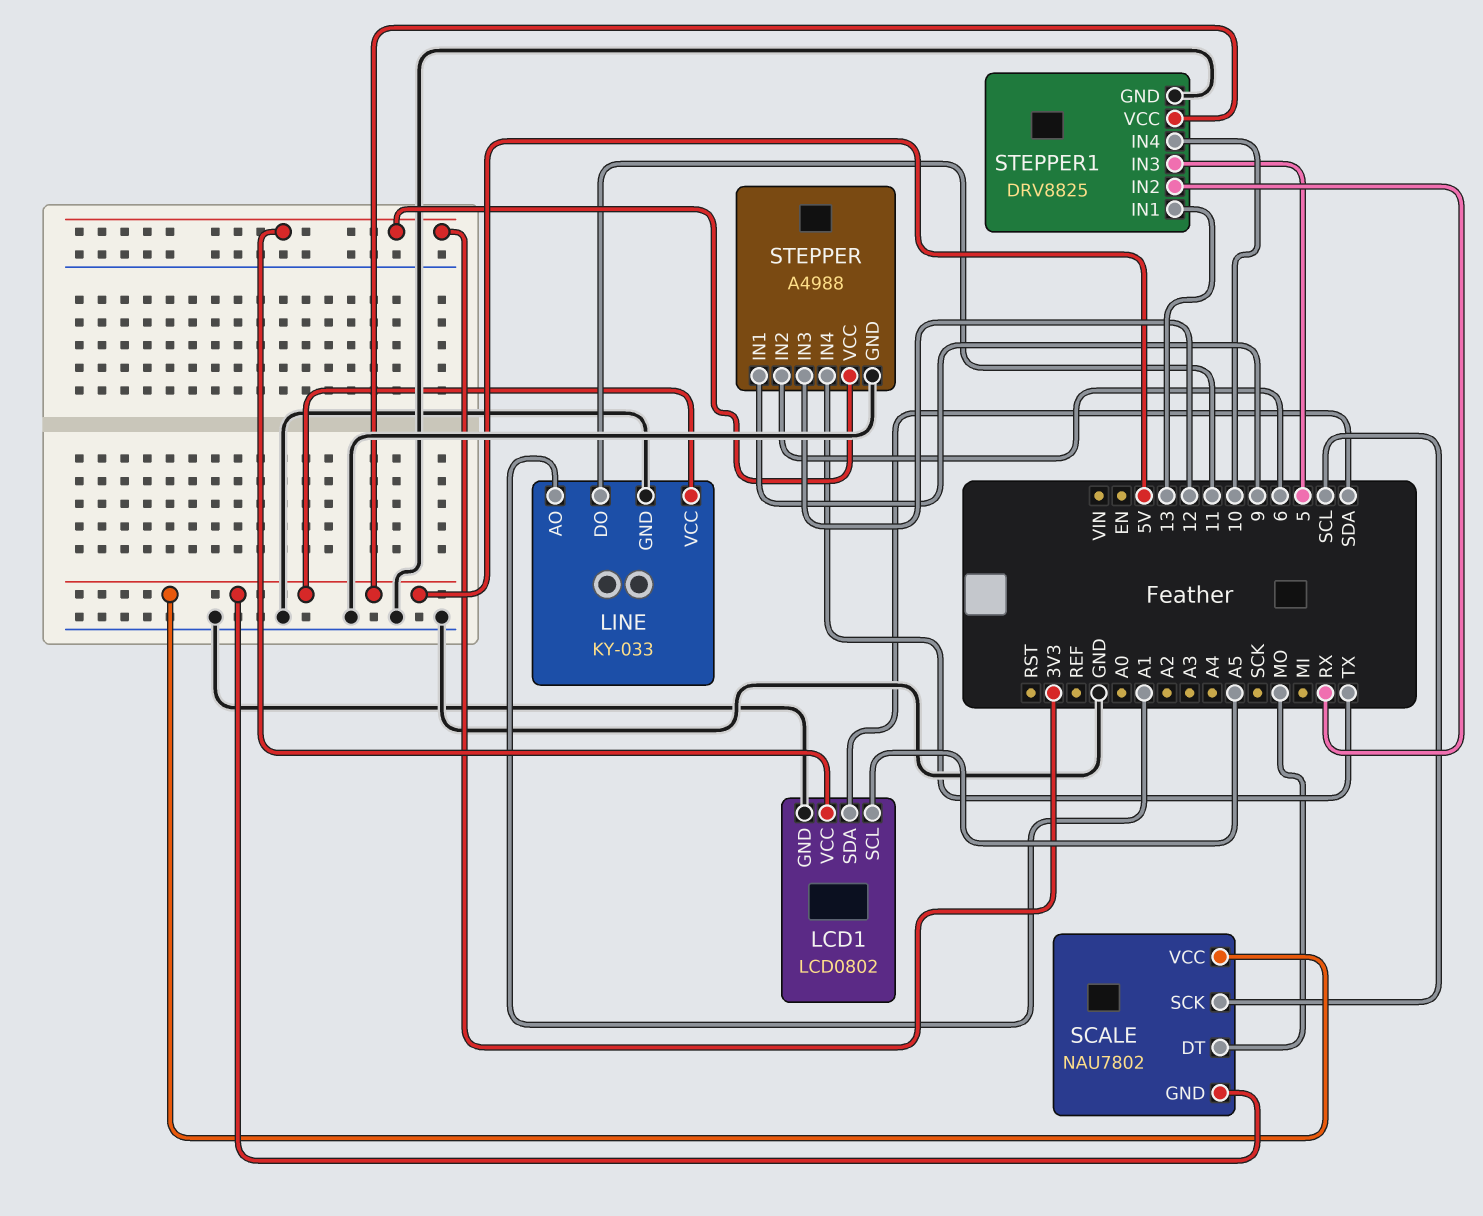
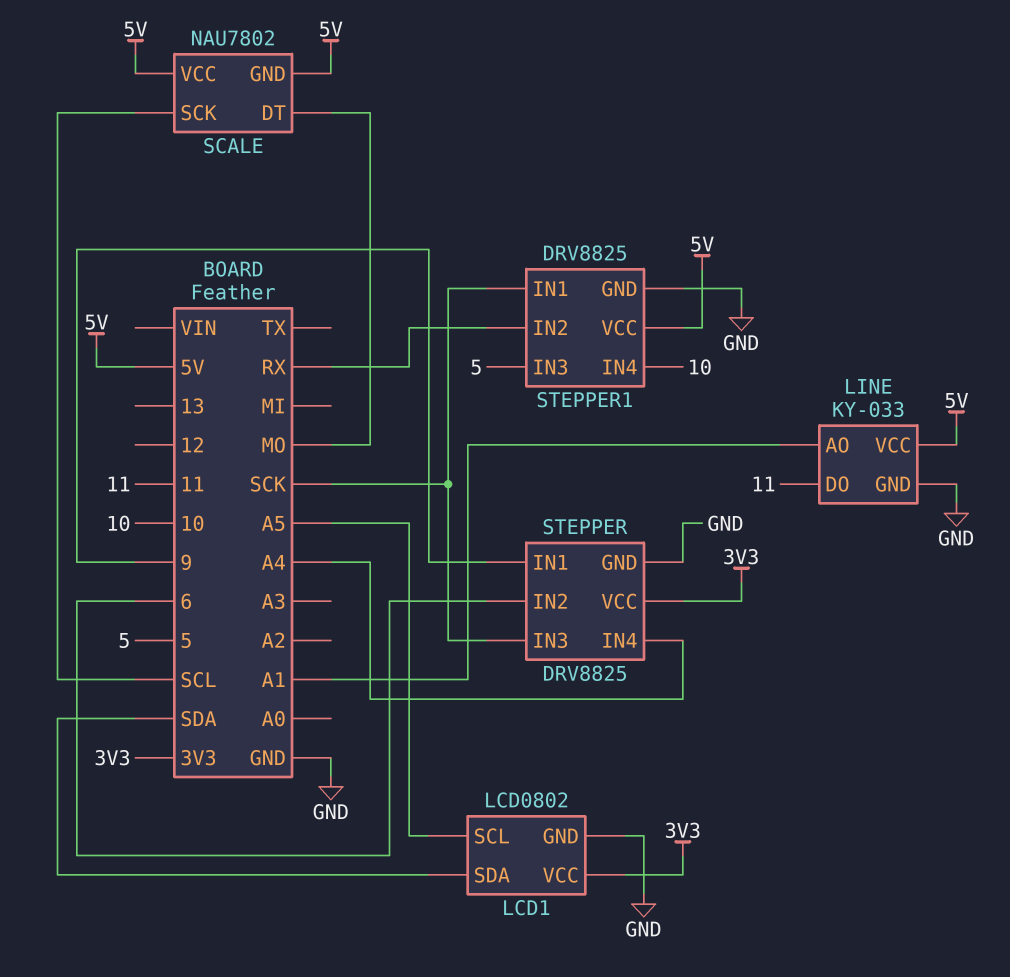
STEPPER: A4988 -> DRV8825
STEPPER pin IN3: 12 -> SCK
STEPPER pin IN4: TX -> A4
STEPPER1 pin IN1: 13 -> SCK

